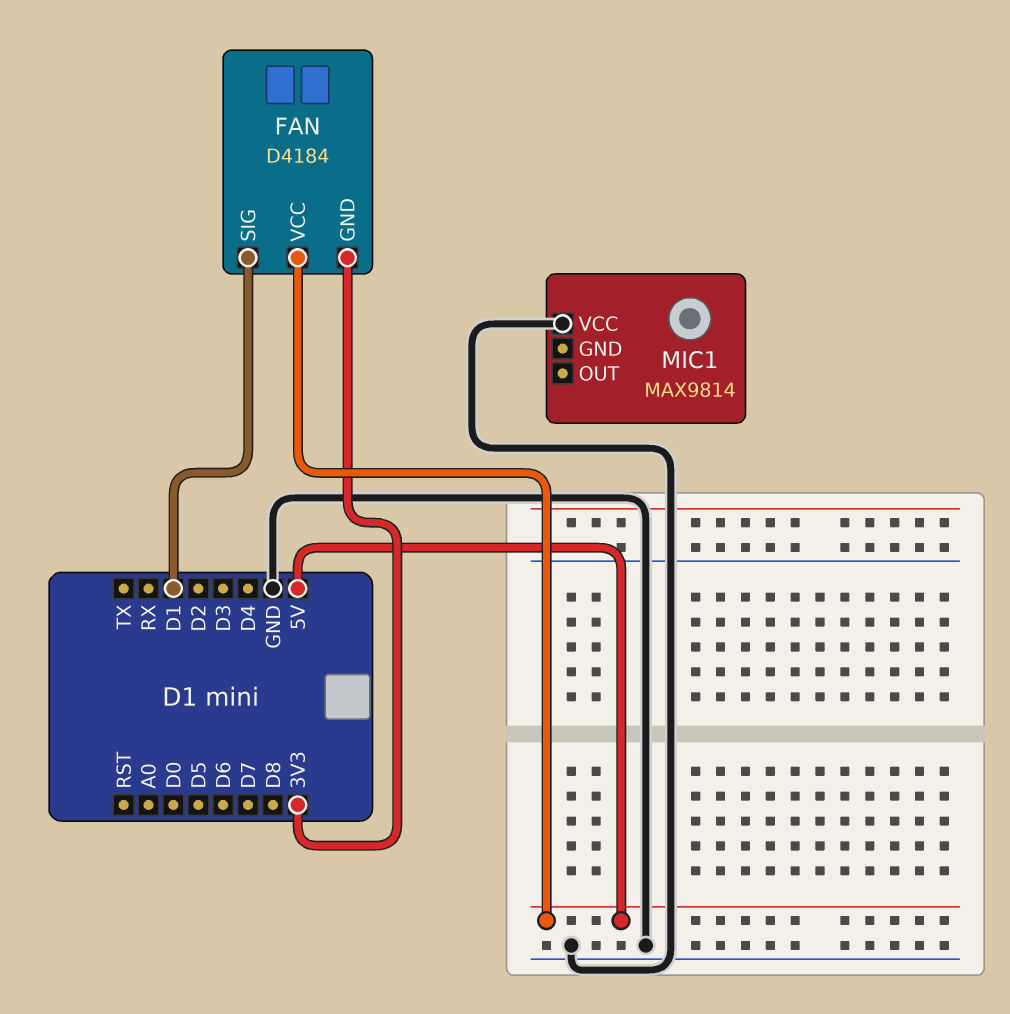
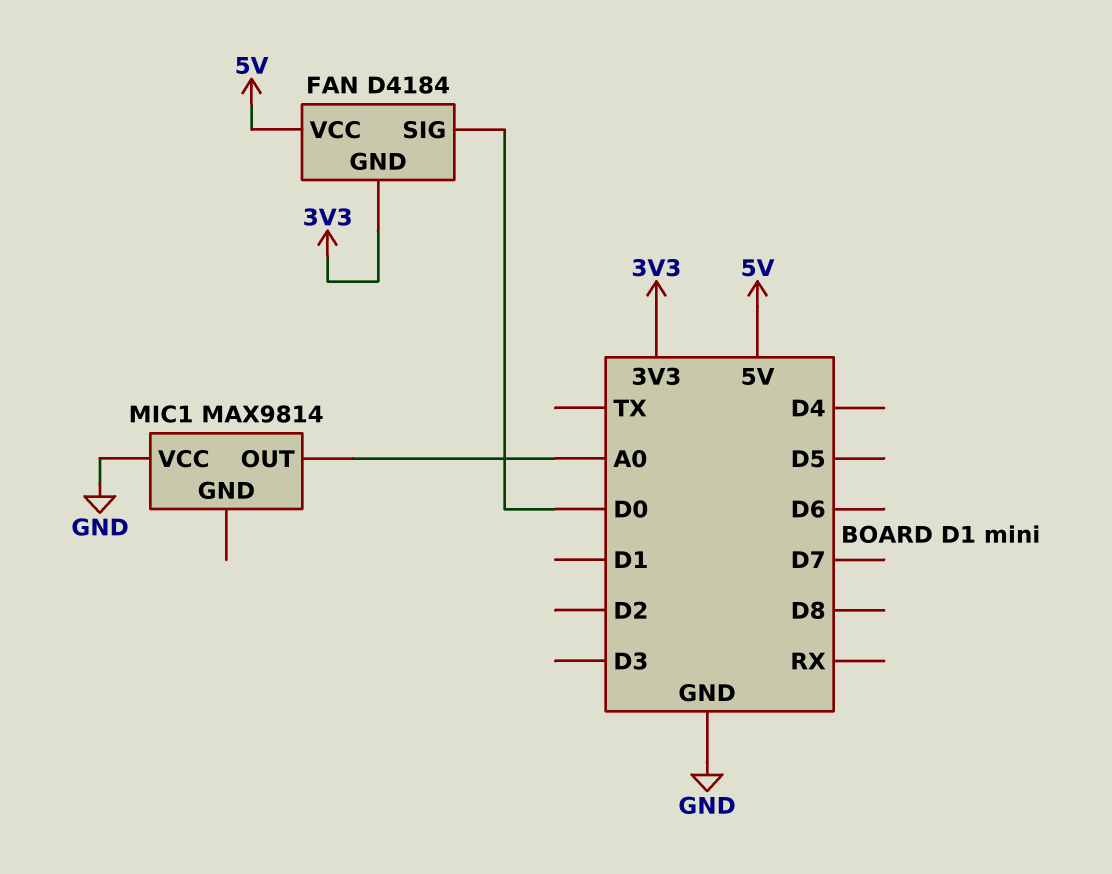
FAN pin SIG: D1 -> D0
MIC1 pin OUT: none -> A0

